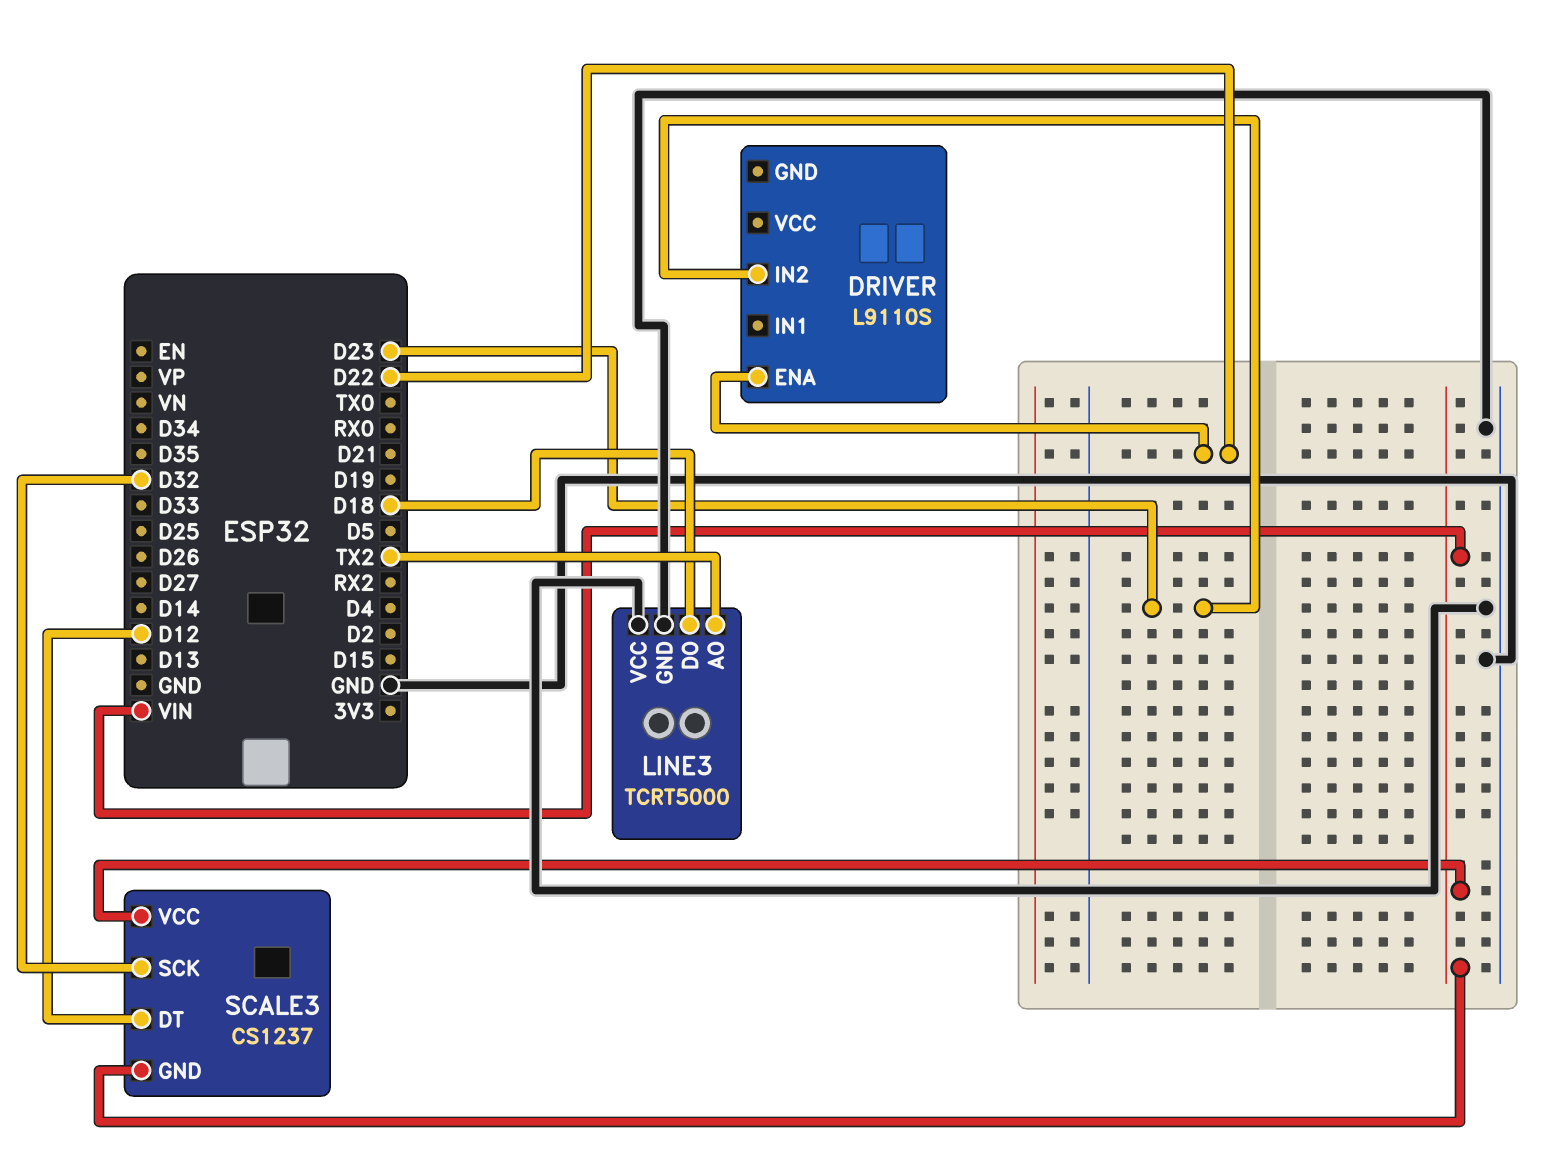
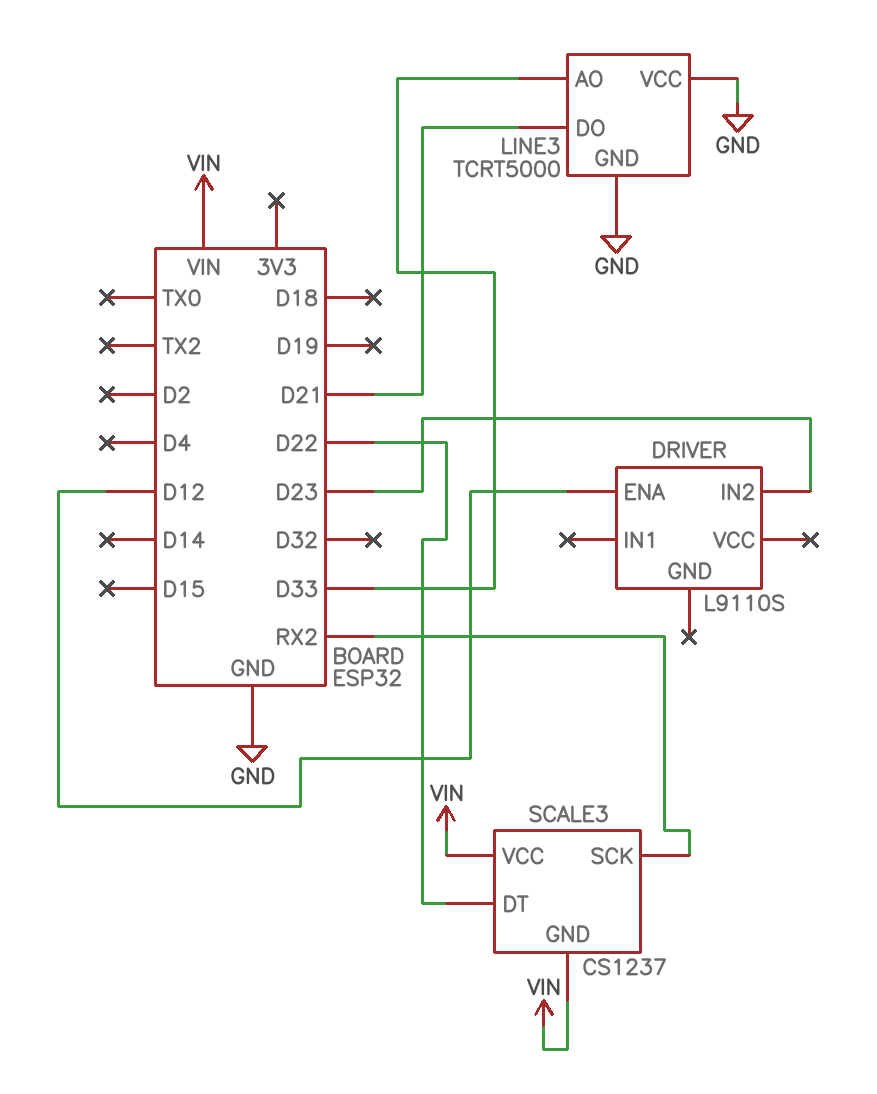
DRIVER pin ENA: D22 -> D12
LINE3 pin AO: TX2 -> D33
LINE3 pin DO: D18 -> D21
SCALE3 pin DT: D12 -> D22
SCALE3 pin SCK: D32 -> RX2

